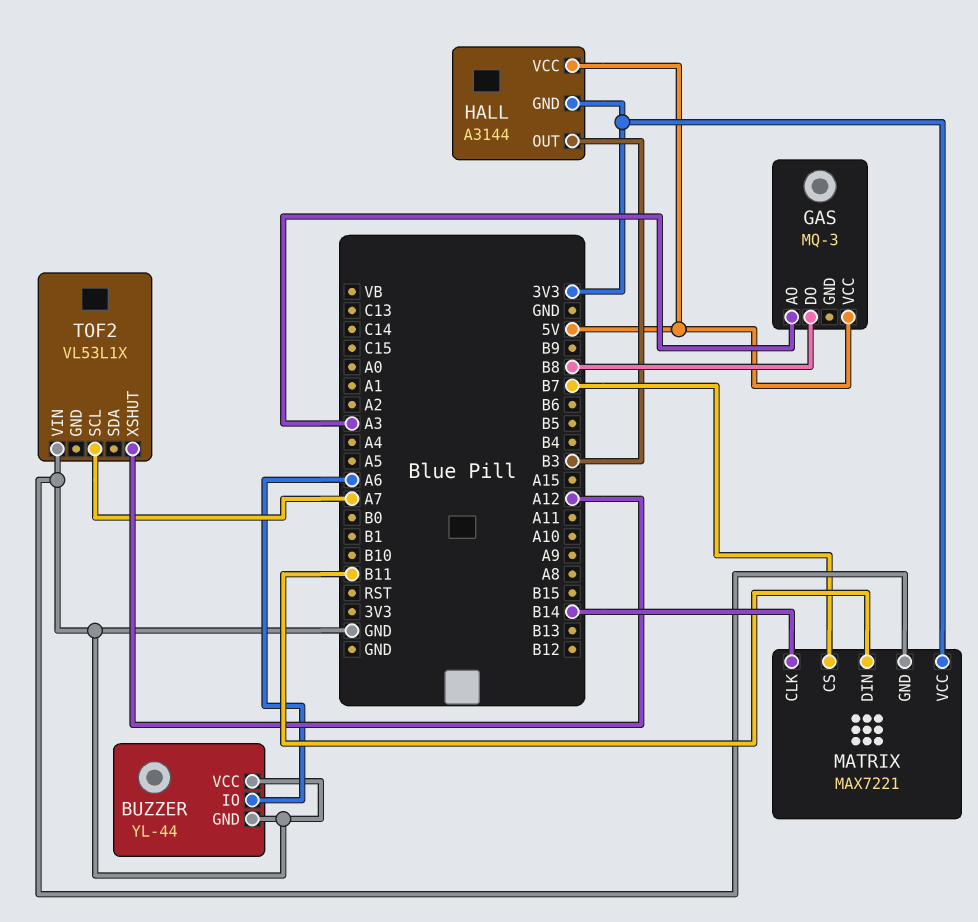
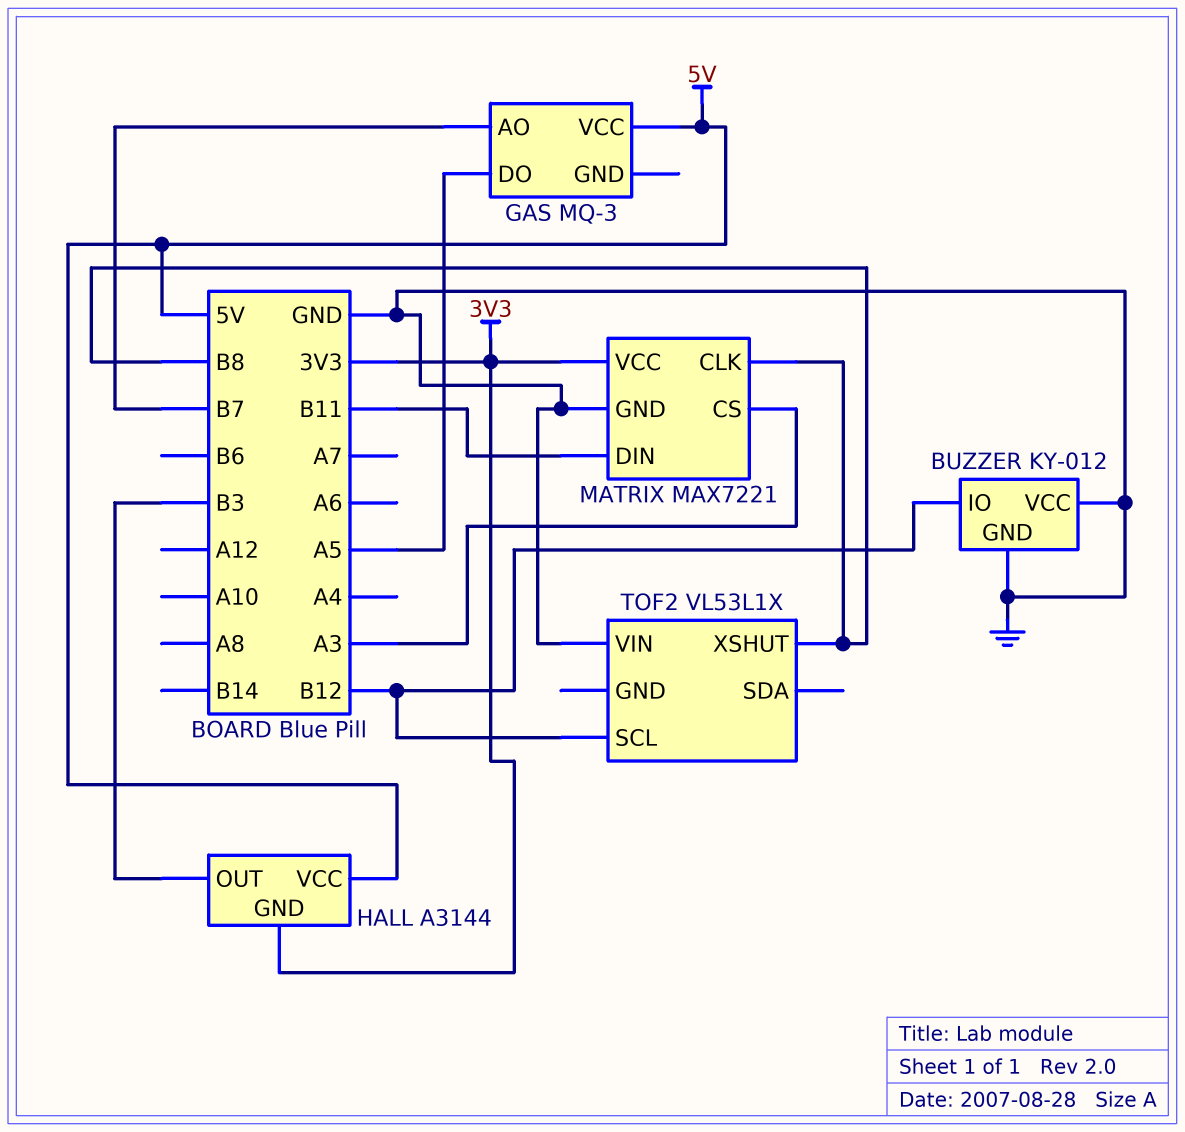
BUZZER: YL-44 -> KY-012
BUZZER pin IO: A6 -> B12
GAS pin AO: A3 -> B7
GAS pin DO: B8 -> A5
MATRIX pin CLK: B14 -> B8
MATRIX pin CS: B7 -> A3
TOF2 pin SCL: A7 -> B12
TOF2 pin XSHUT: A12 -> B8

